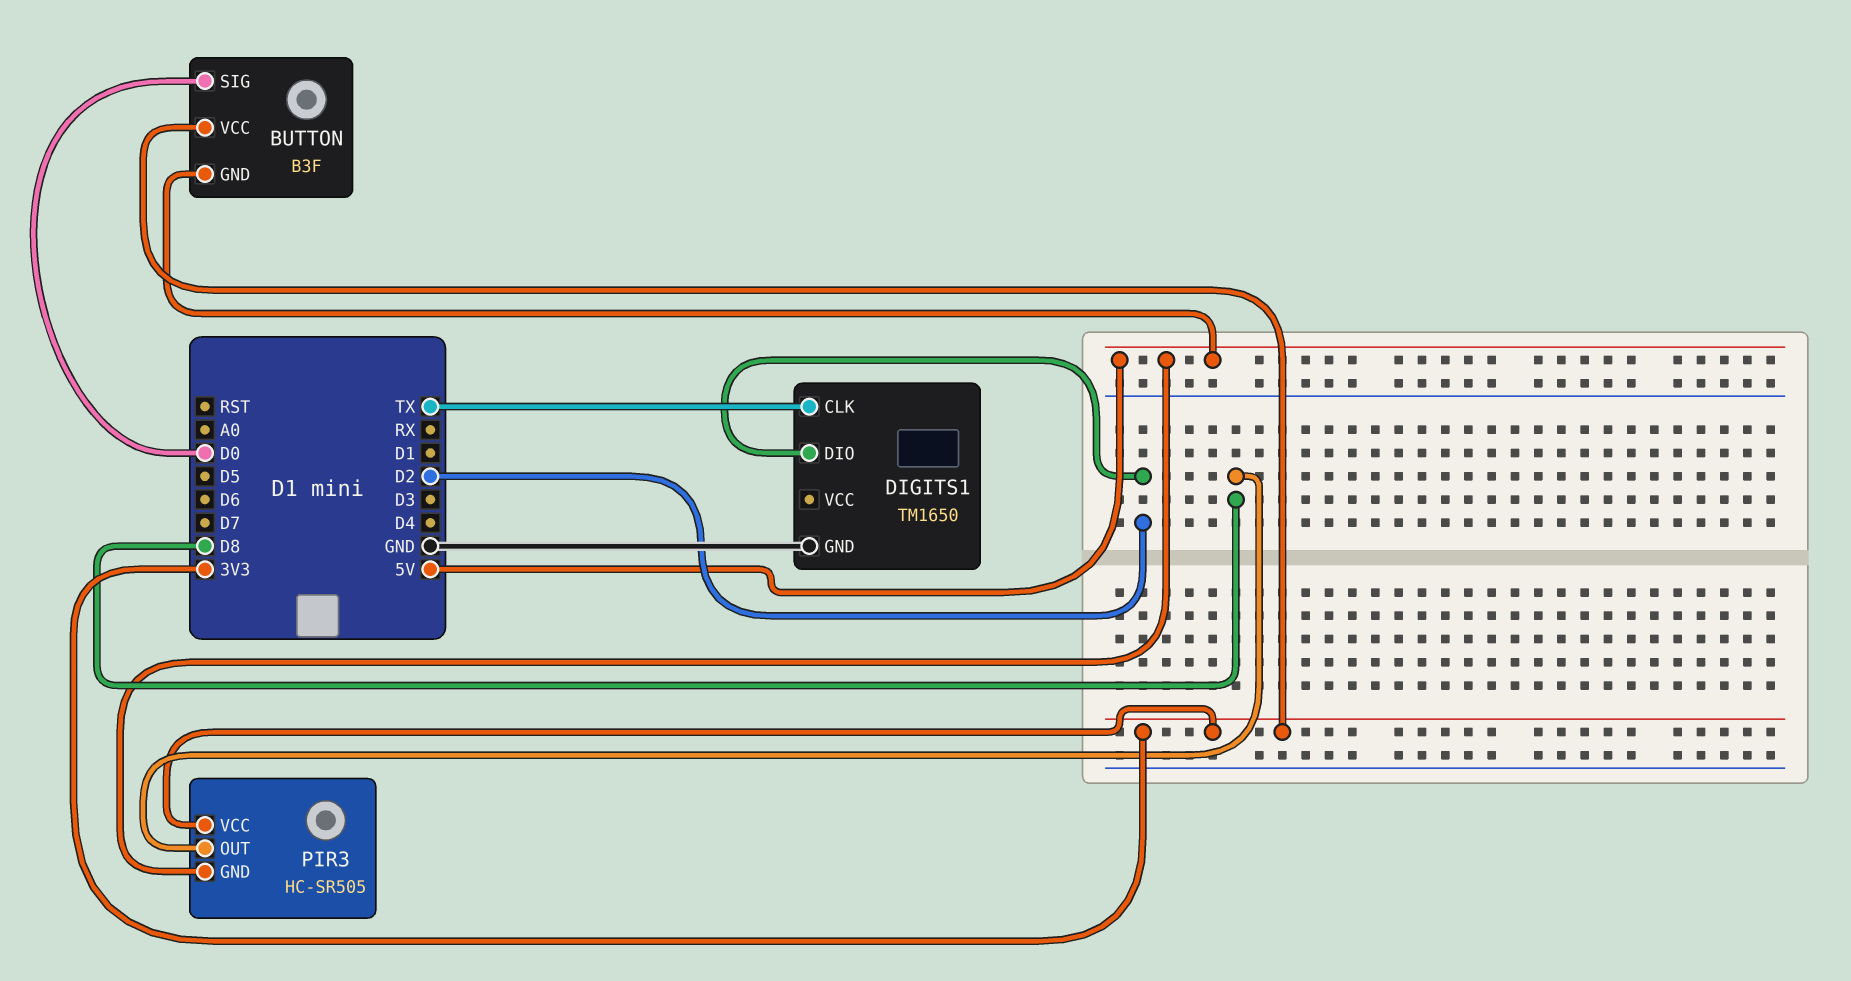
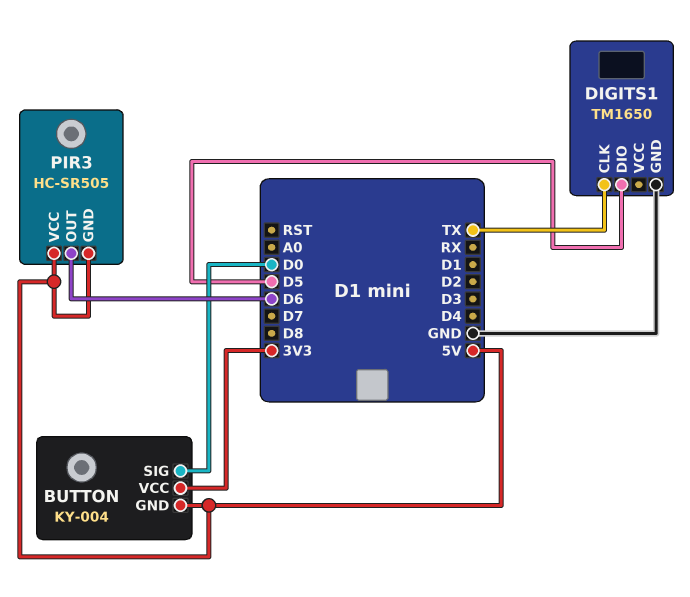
BUTTON: B3F -> KY-004
DIGITS1 pin DIO: D2 -> D5
PIR3 pin OUT: D8 -> D6
PIR3 pin VCC: 3V3 -> 5V

